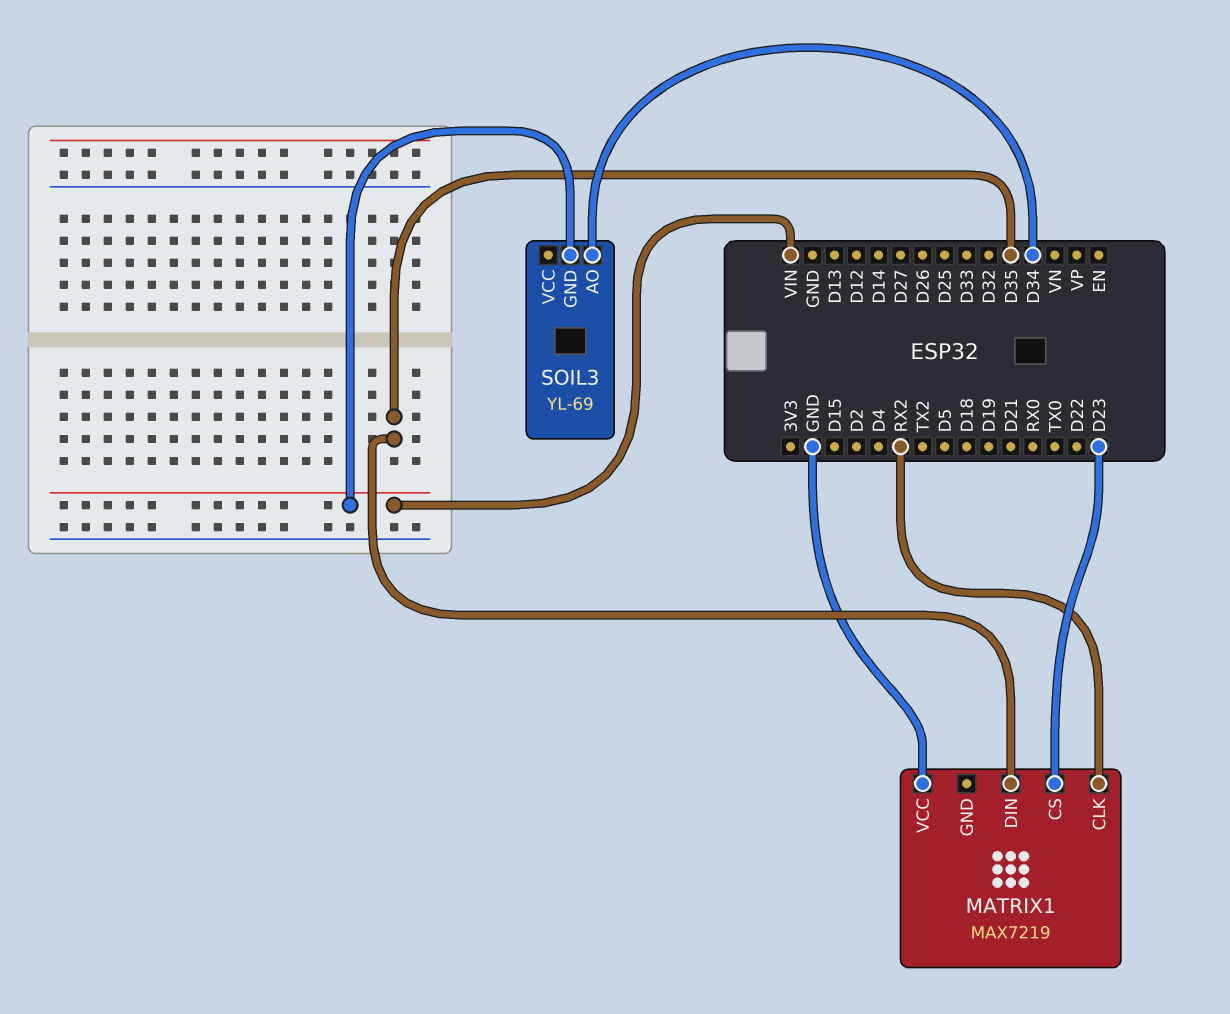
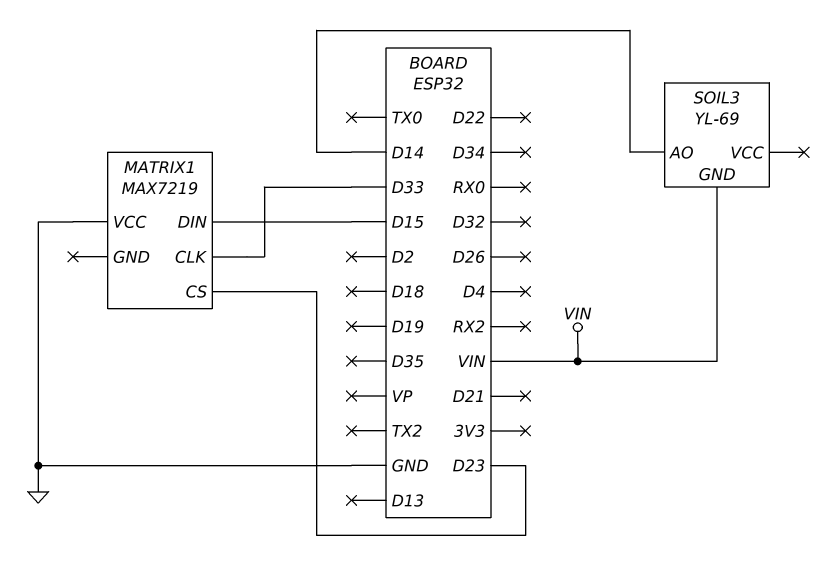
MATRIX1 pin CLK: RX2 -> D33
MATRIX1 pin DIN: D35 -> D15
SOIL3 pin AO: D34 -> D14

